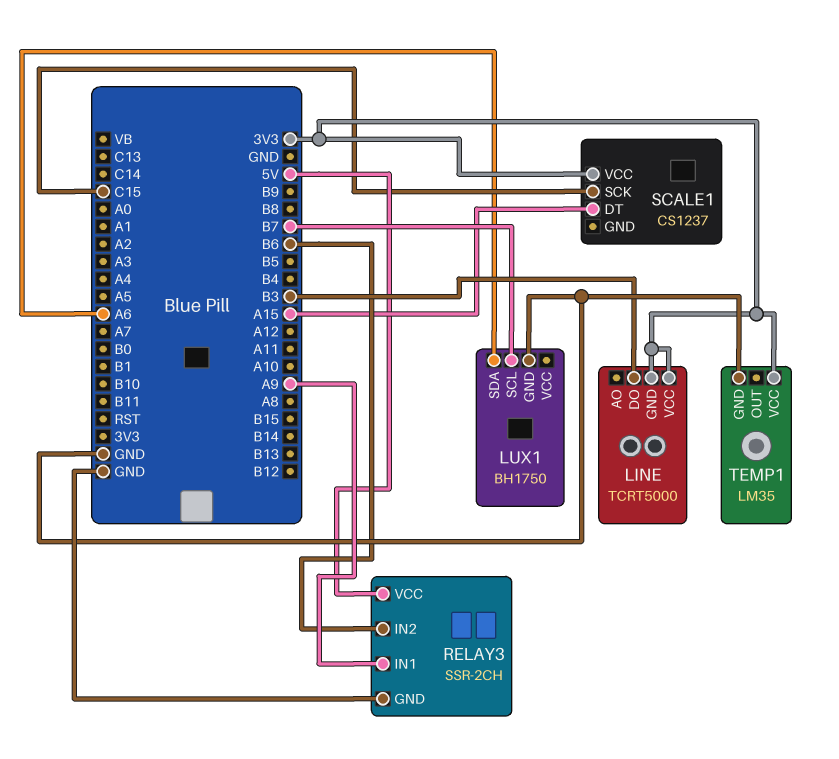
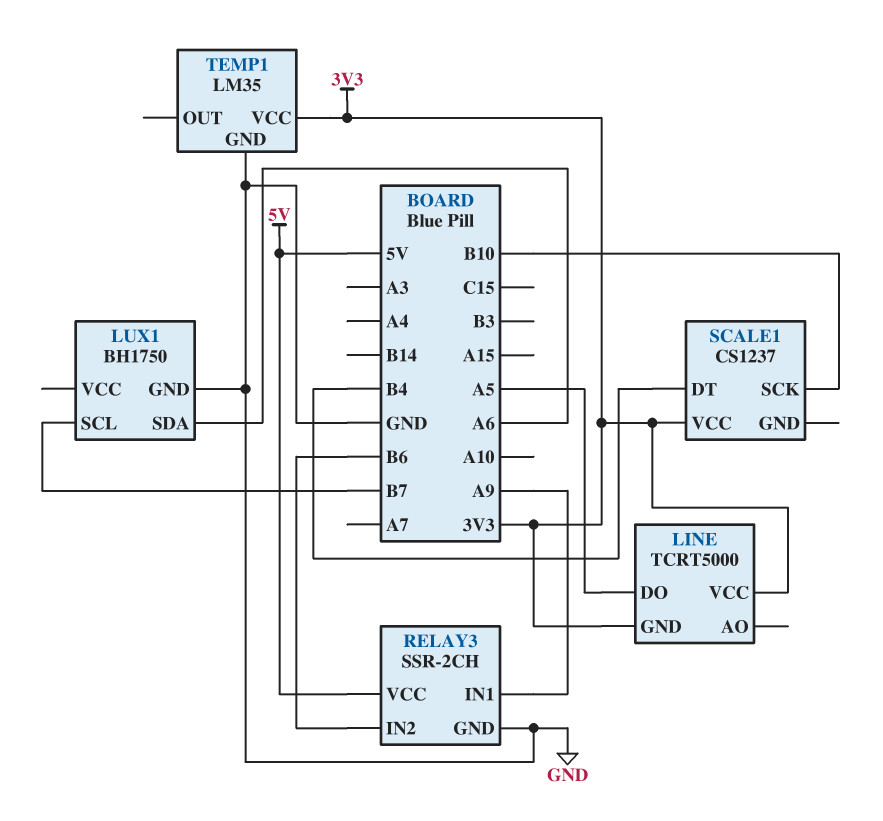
LINE pin DO: B3 -> A5
SCALE1 pin DT: A15 -> B4
SCALE1 pin SCK: C15 -> B10

